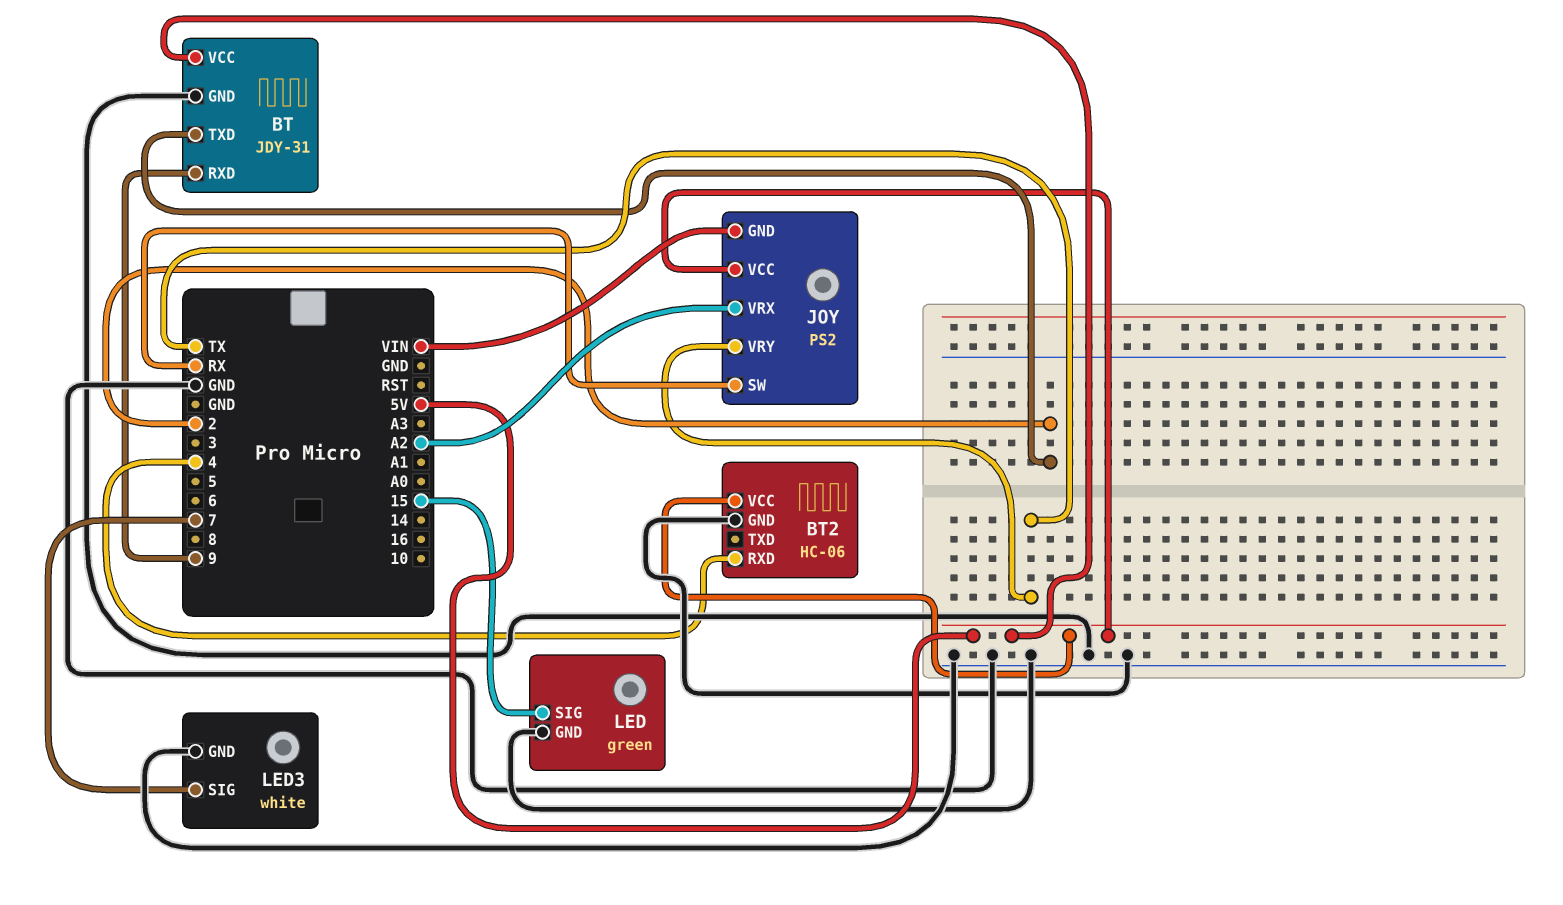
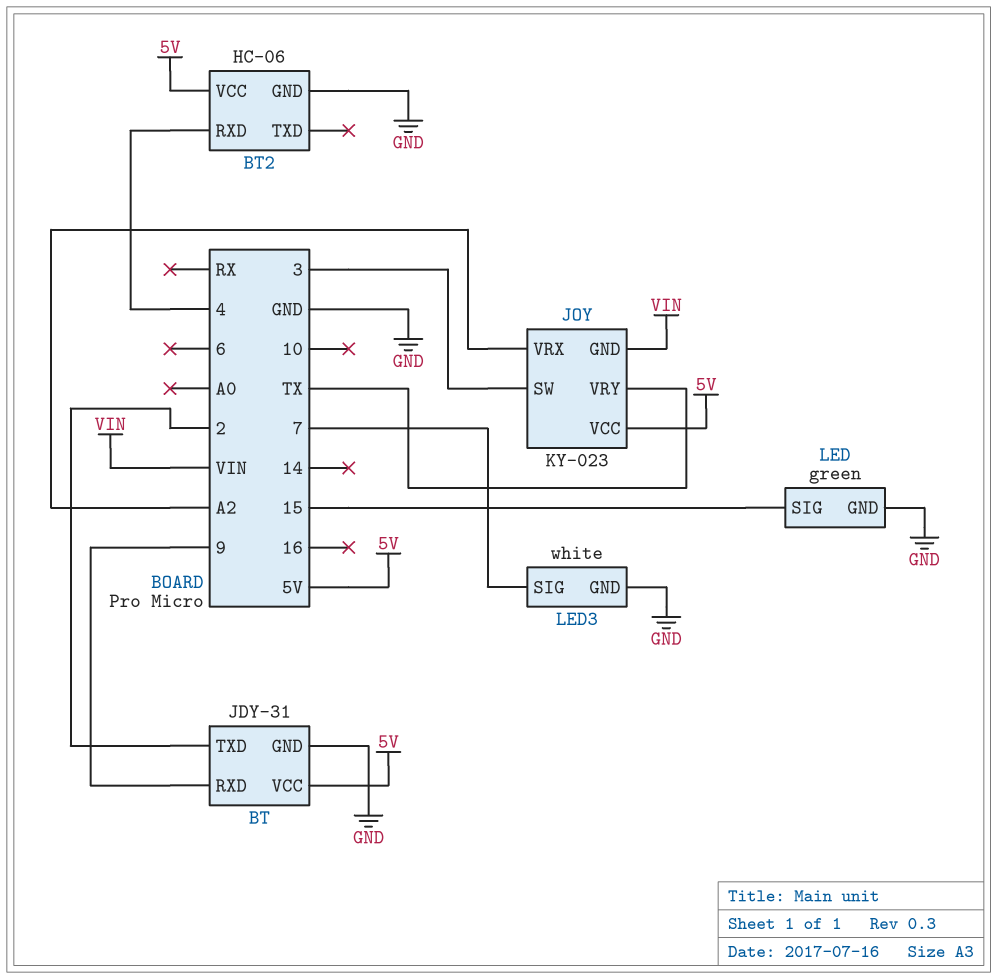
JOY: PS2 -> KY-023
JOY pin SW: RX -> 3

